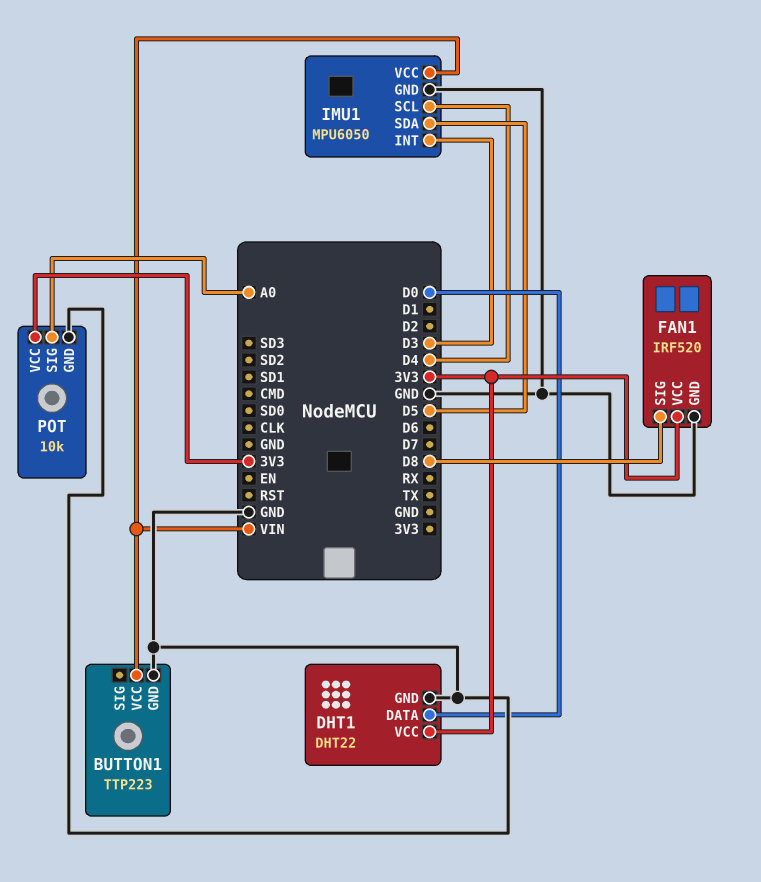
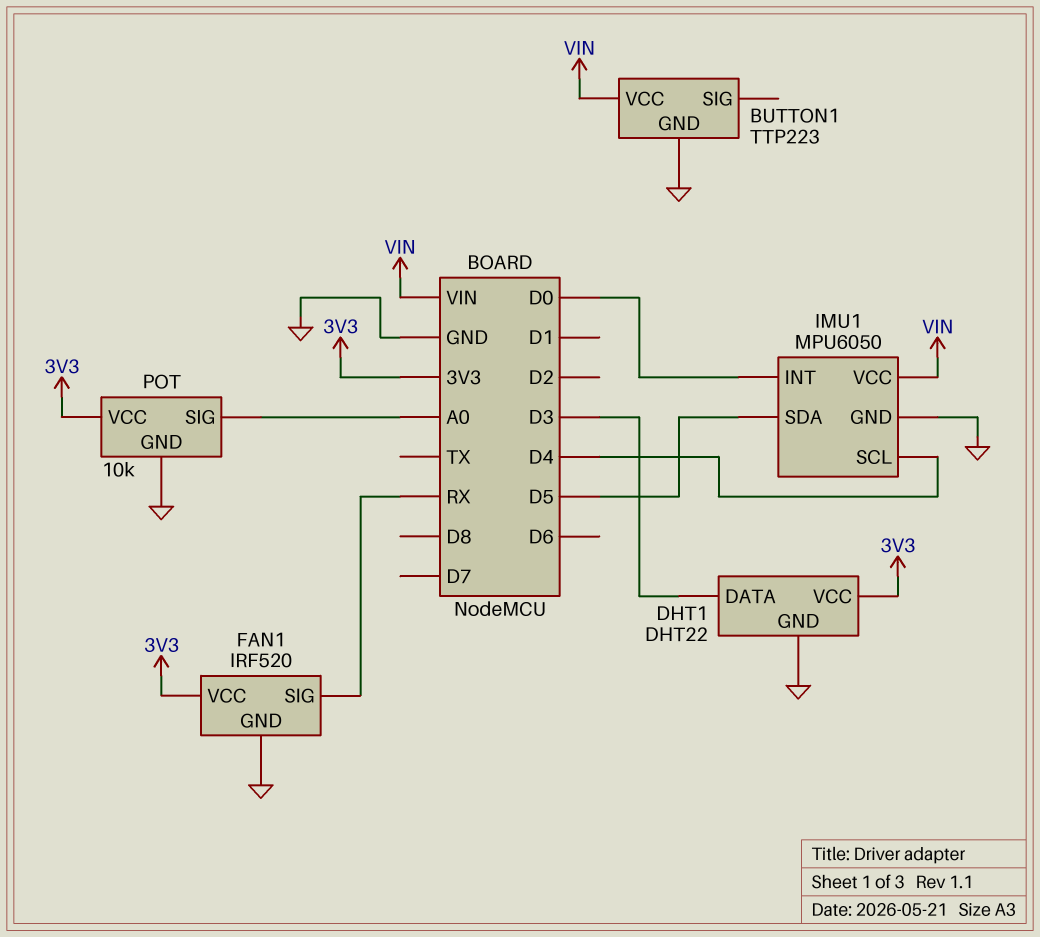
DHT1 pin DATA: D0 -> D3
FAN1 pin SIG: D8 -> RX
IMU1 pin INT: D3 -> D0

